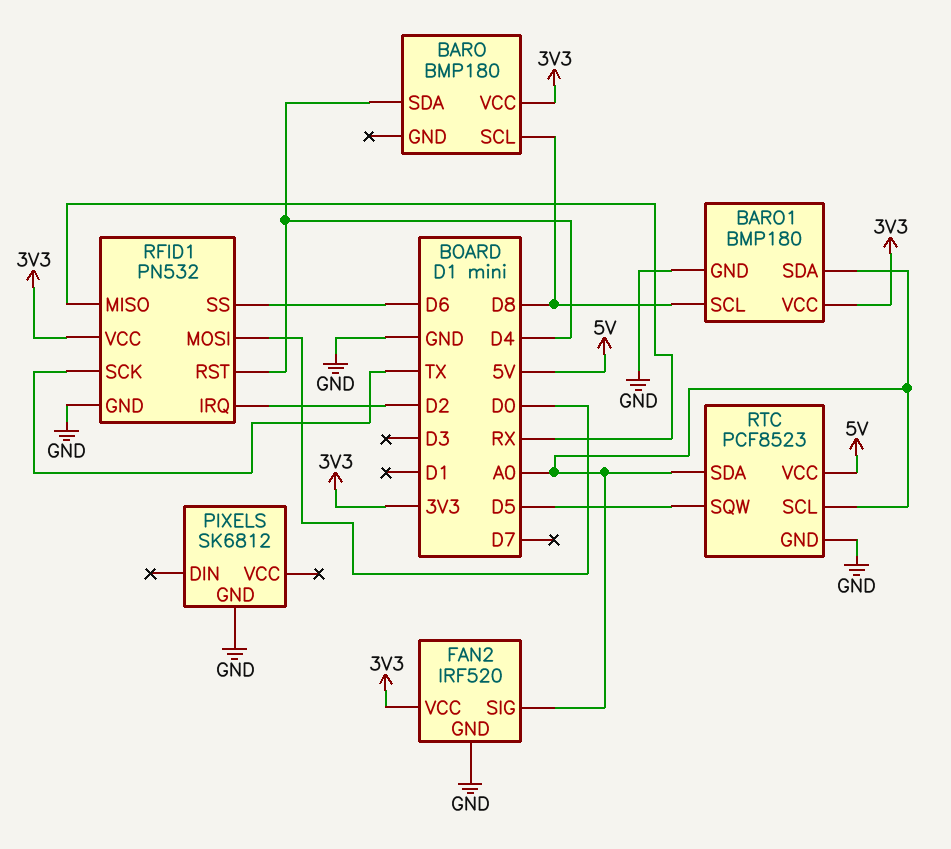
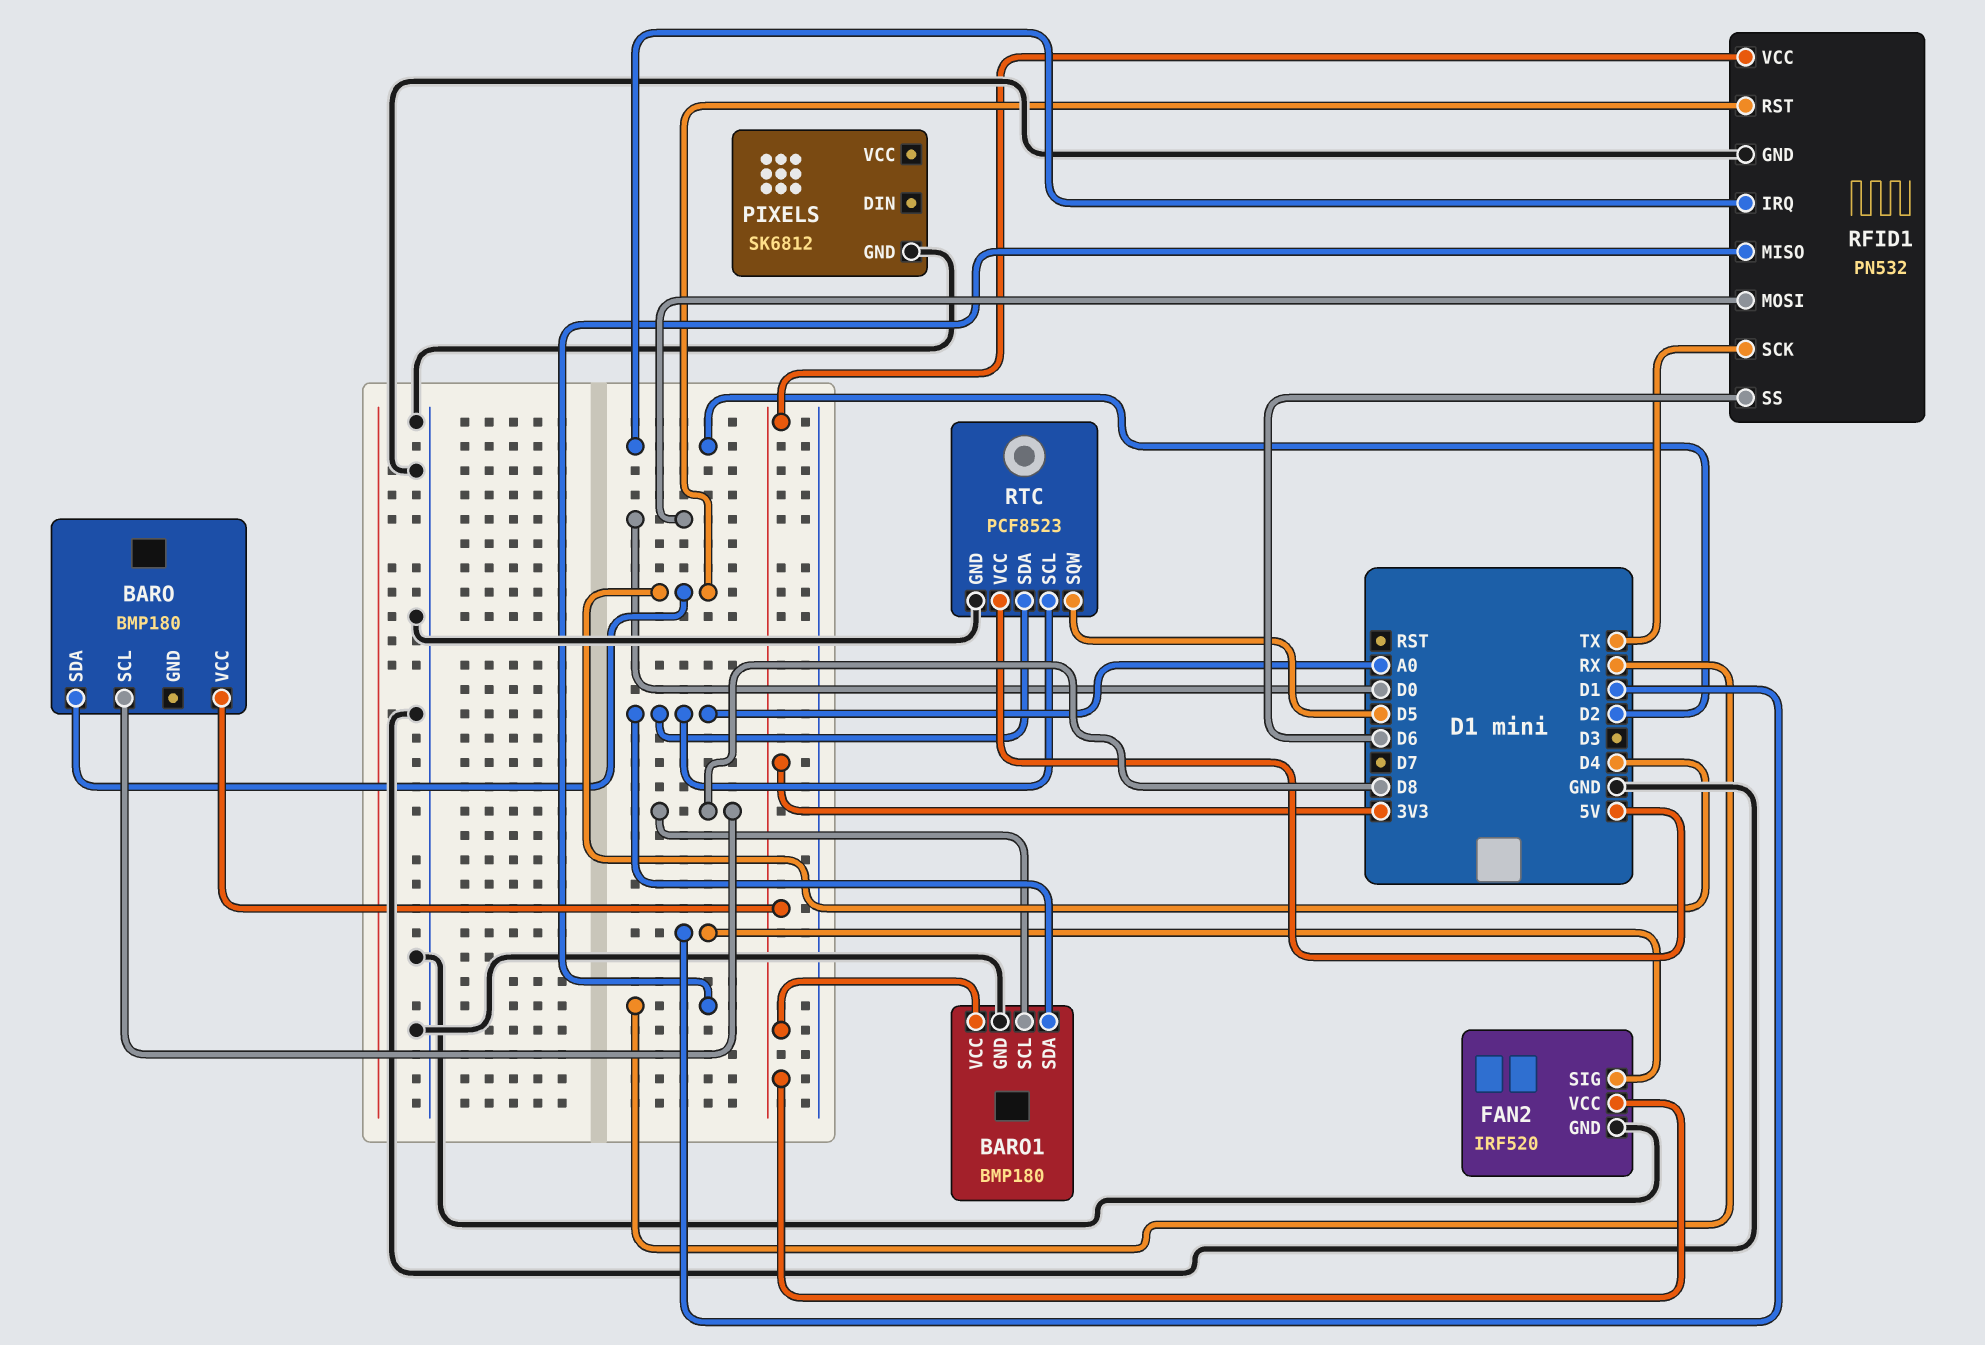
FAN2 pin SIG: A0 -> D1

